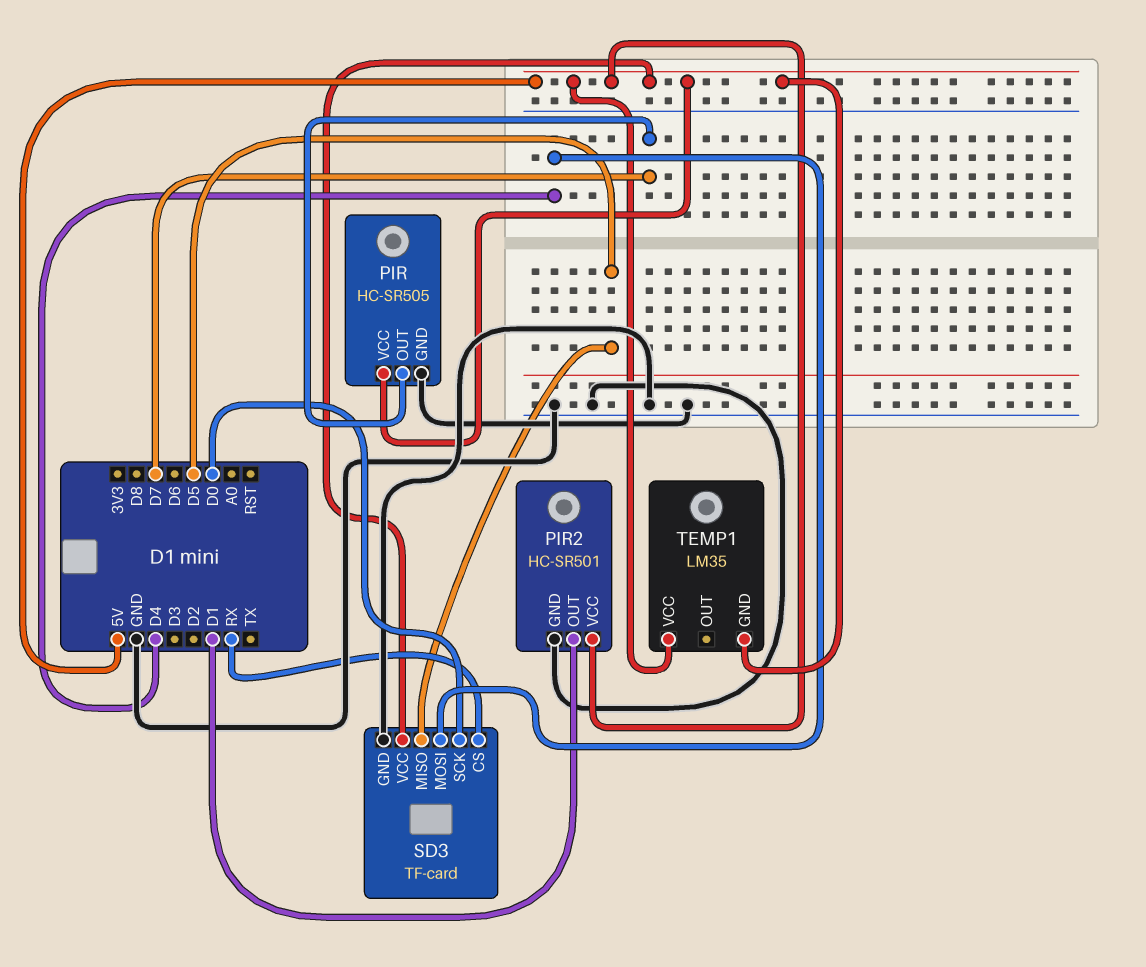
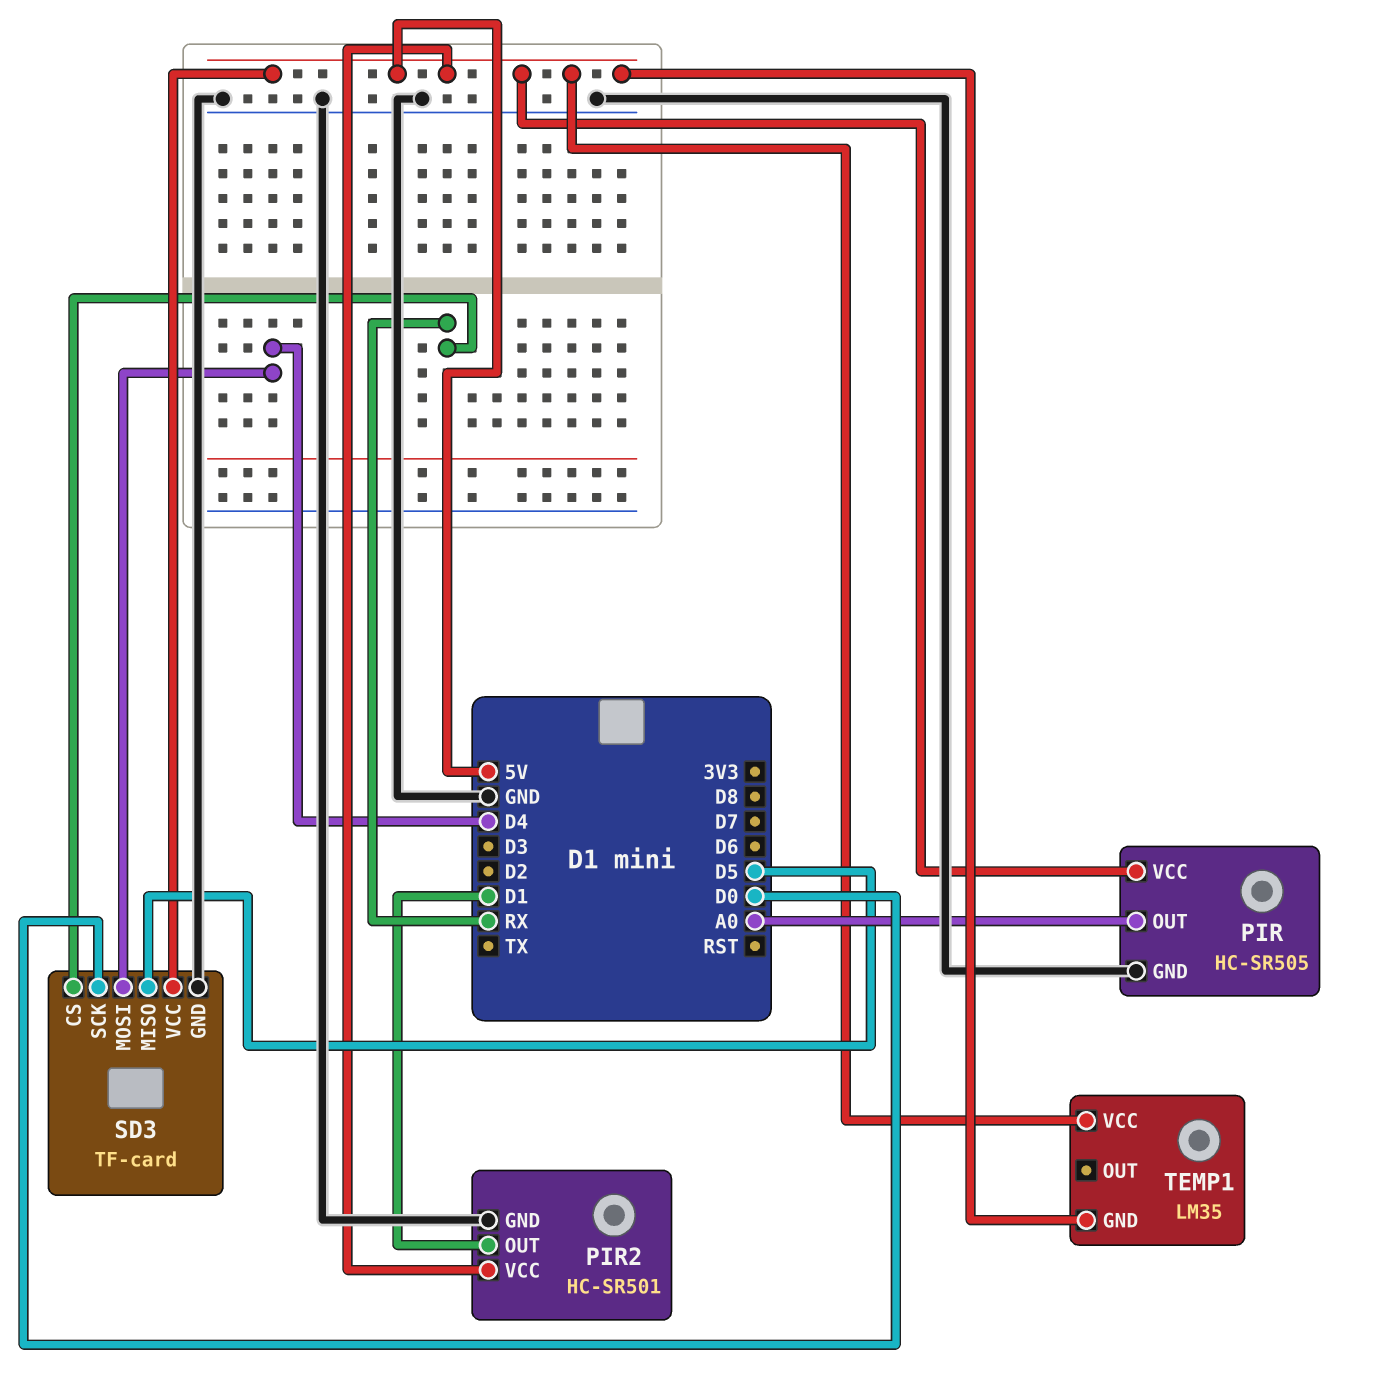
PIR pin OUT: D7 -> A0

